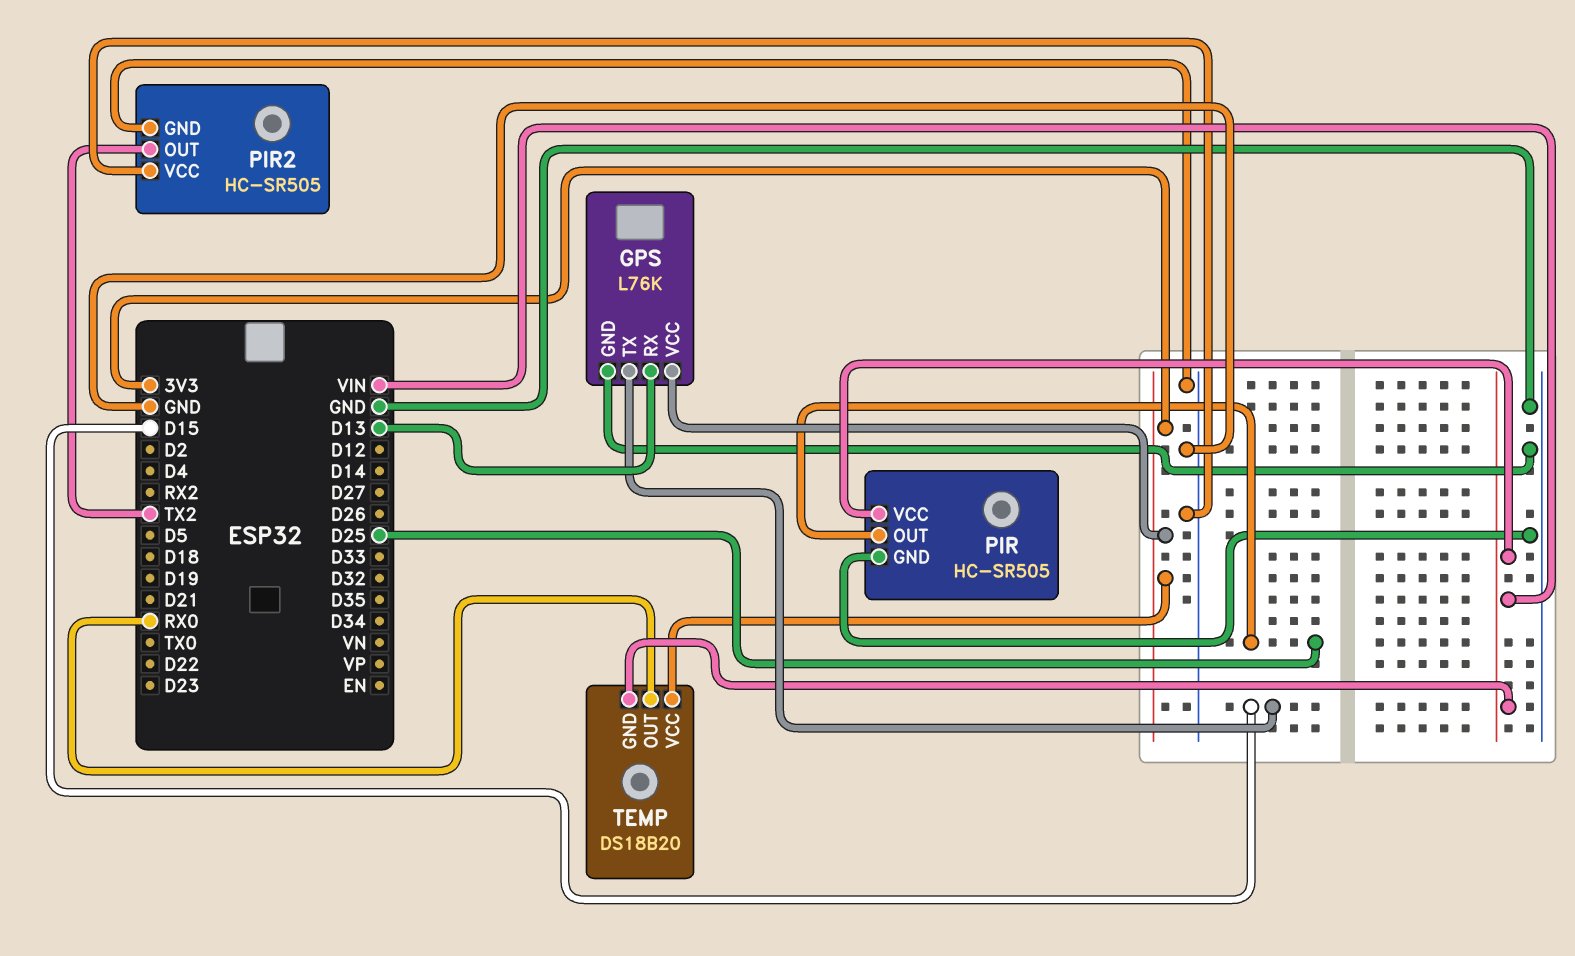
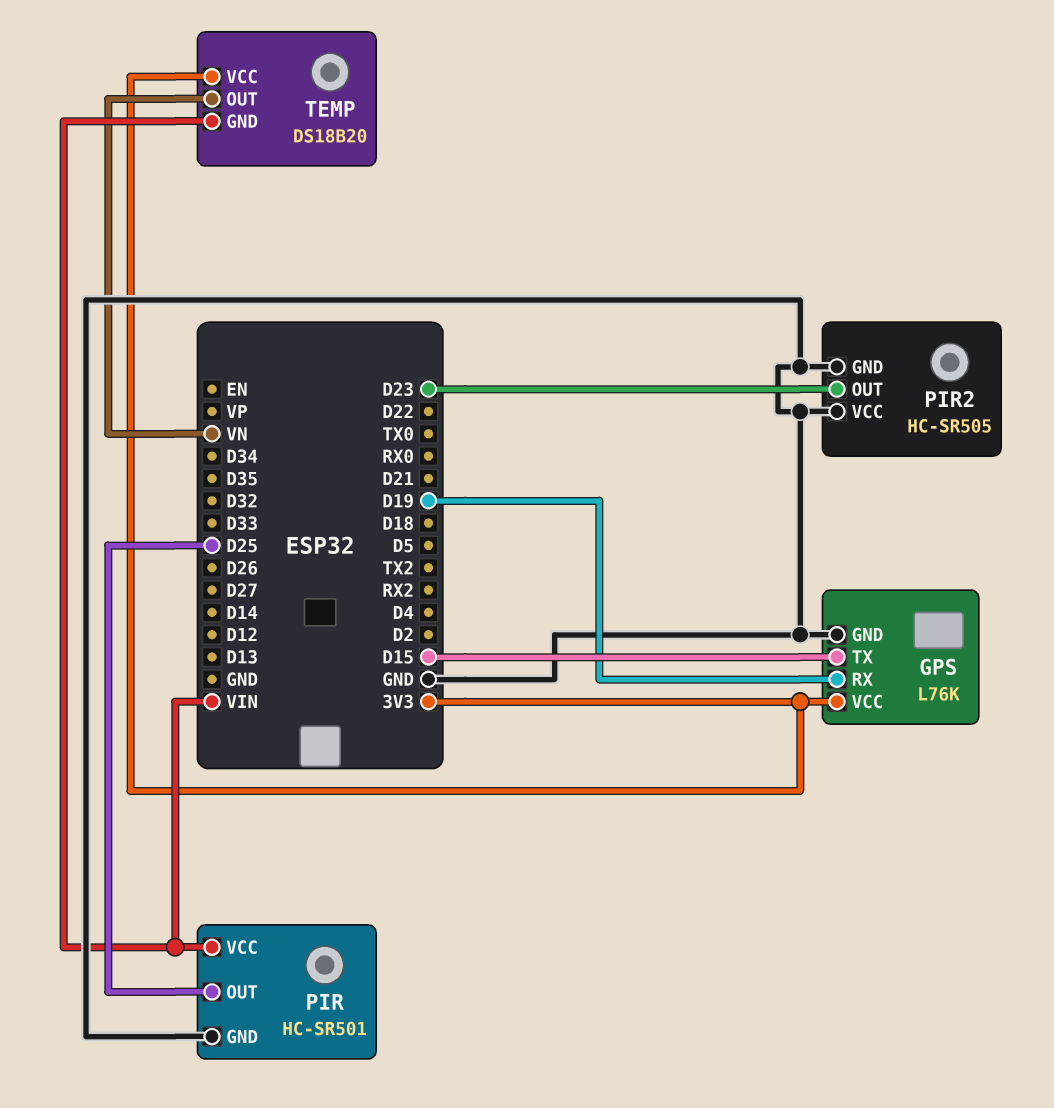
GPS pin RX: D13 -> D19
PIR: HC-SR505 -> HC-SR501
PIR2 pin OUT: TX2 -> D23
TEMP pin OUT: RX0 -> VN

